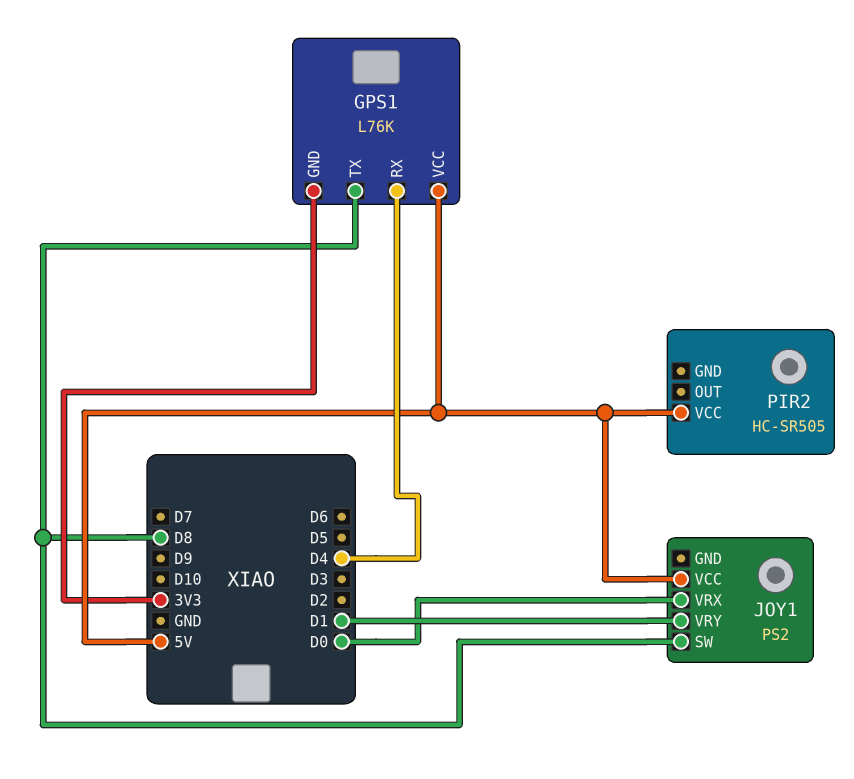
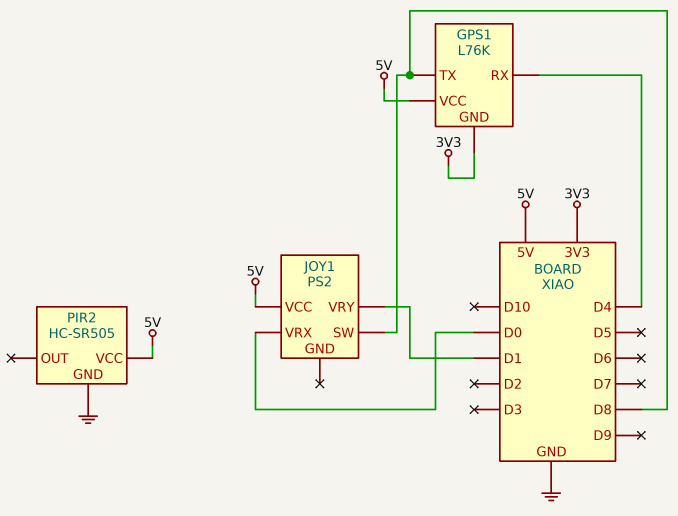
PIR2 pin GND: none -> GND

